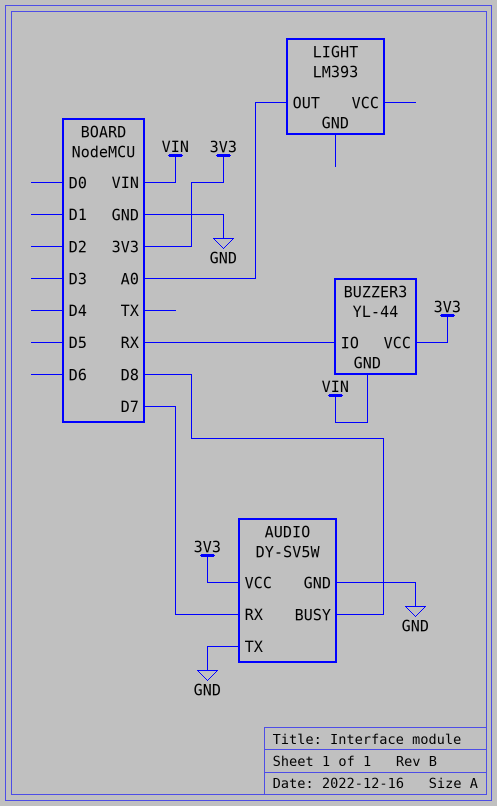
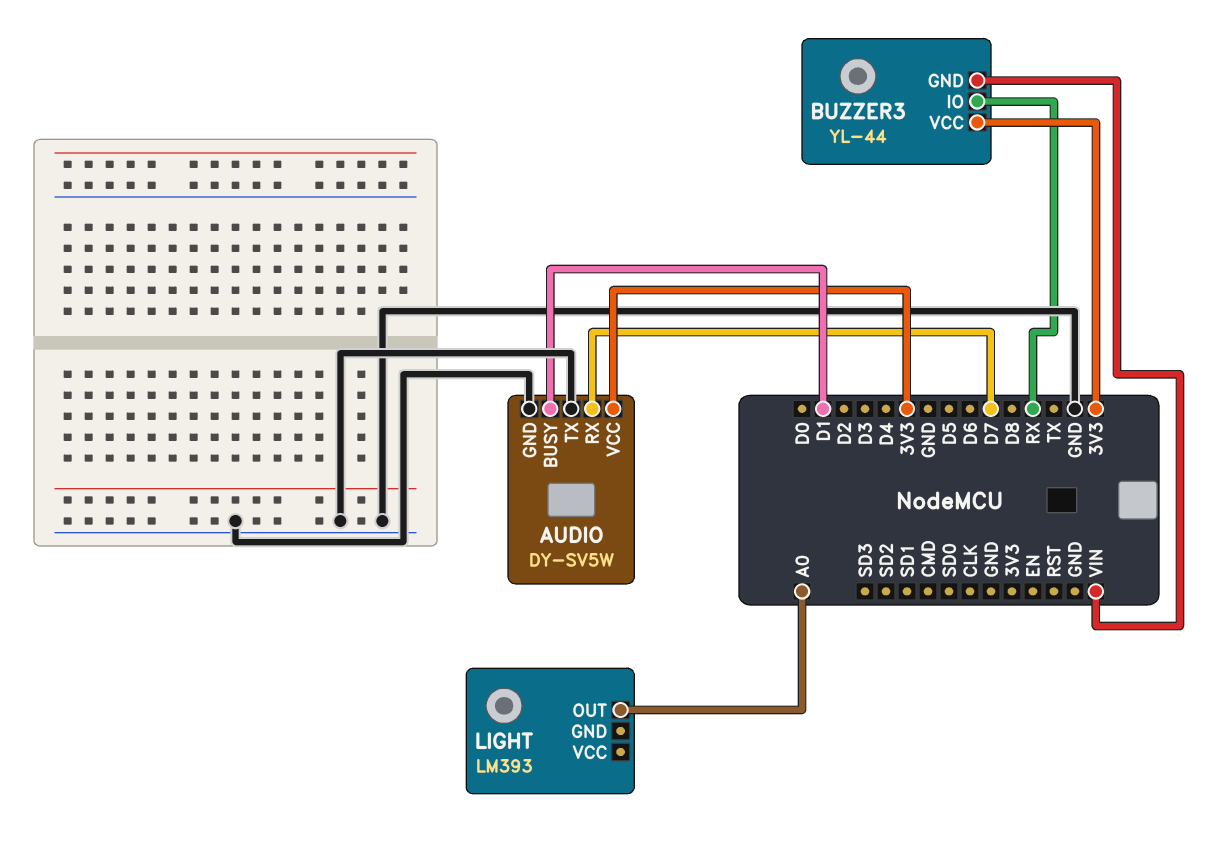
AUDIO pin BUSY: D8 -> D1

